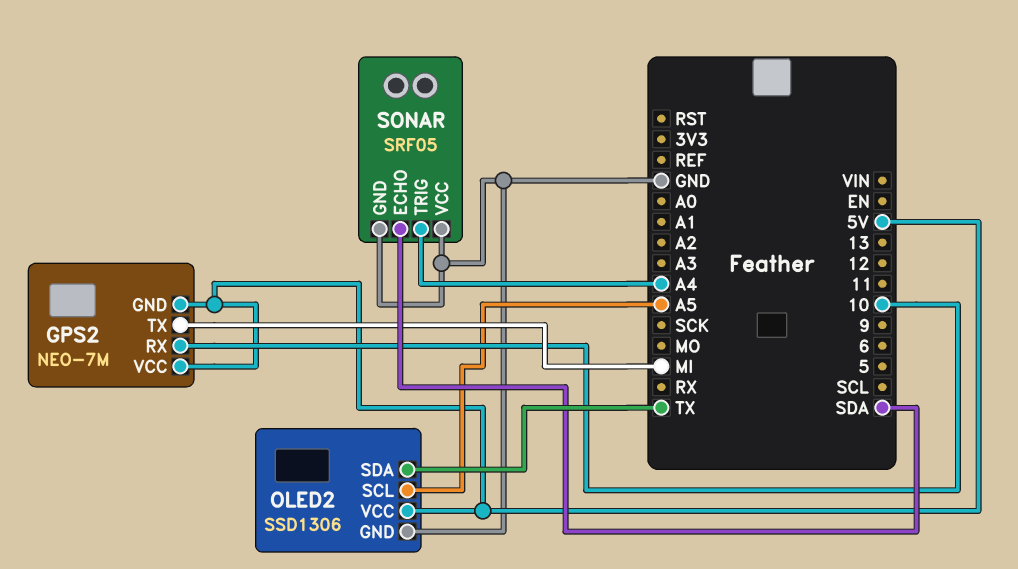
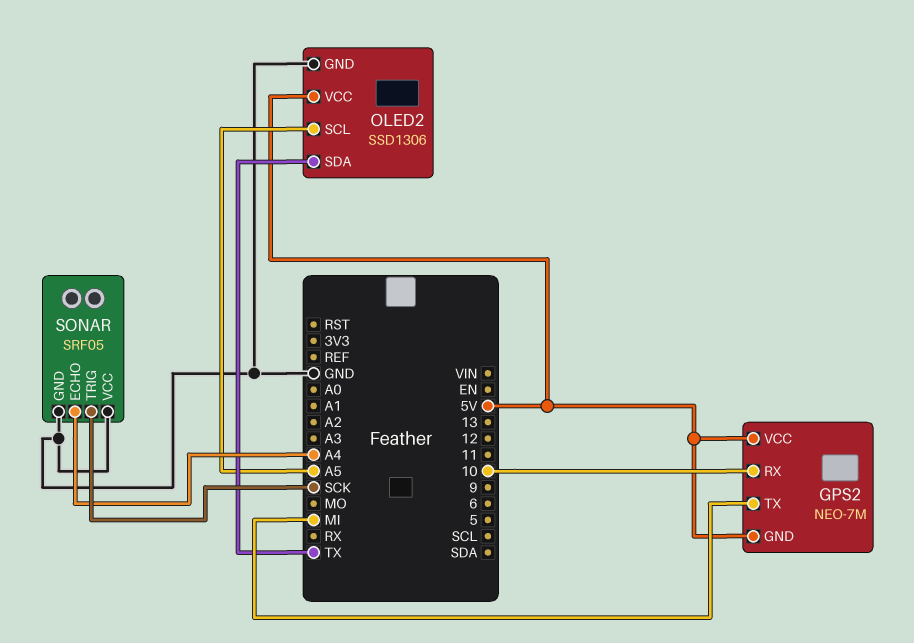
SONAR pin ECHO: SDA -> A4
SONAR pin TRIG: A4 -> SCK

